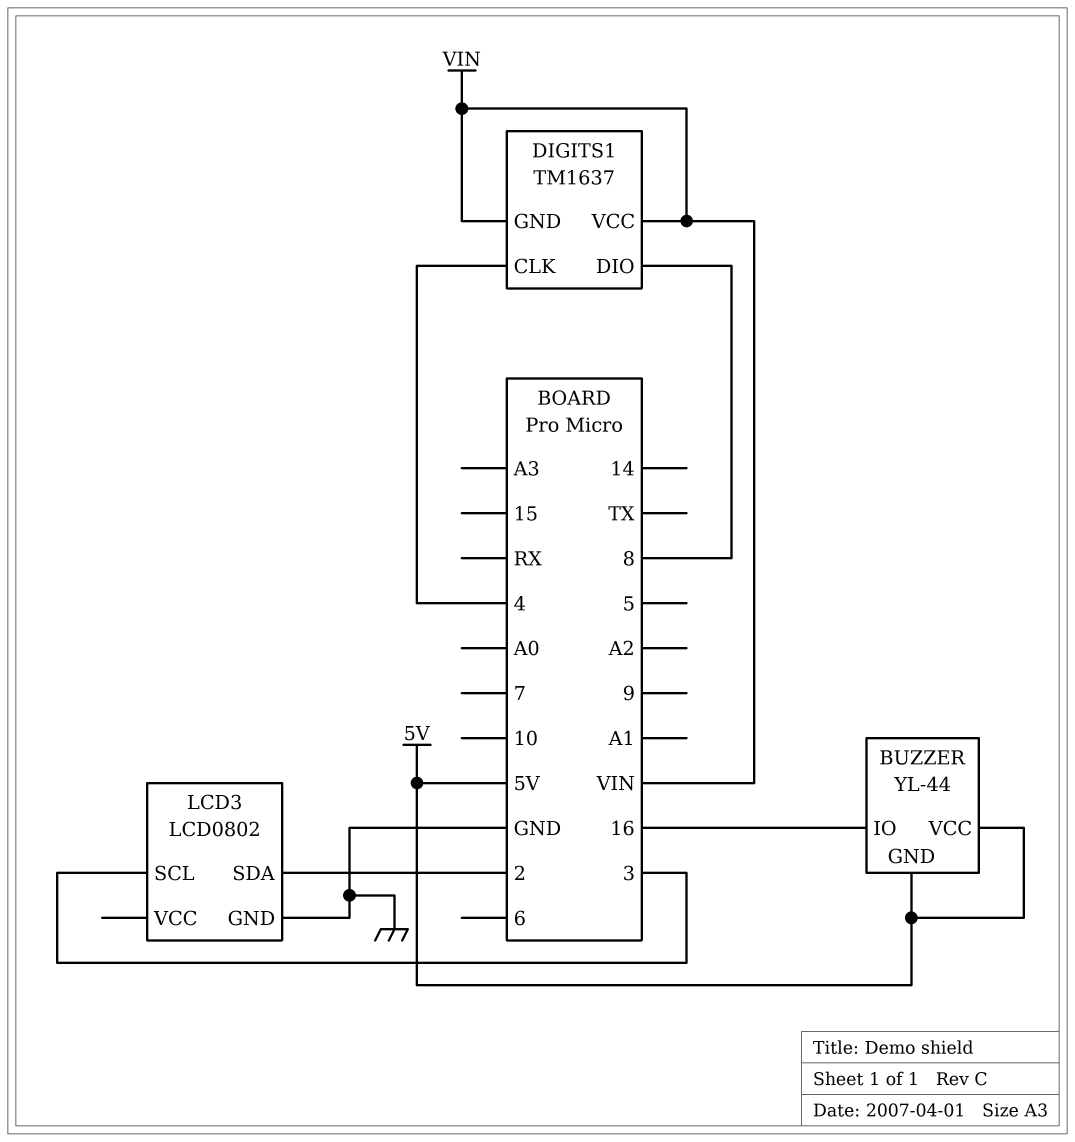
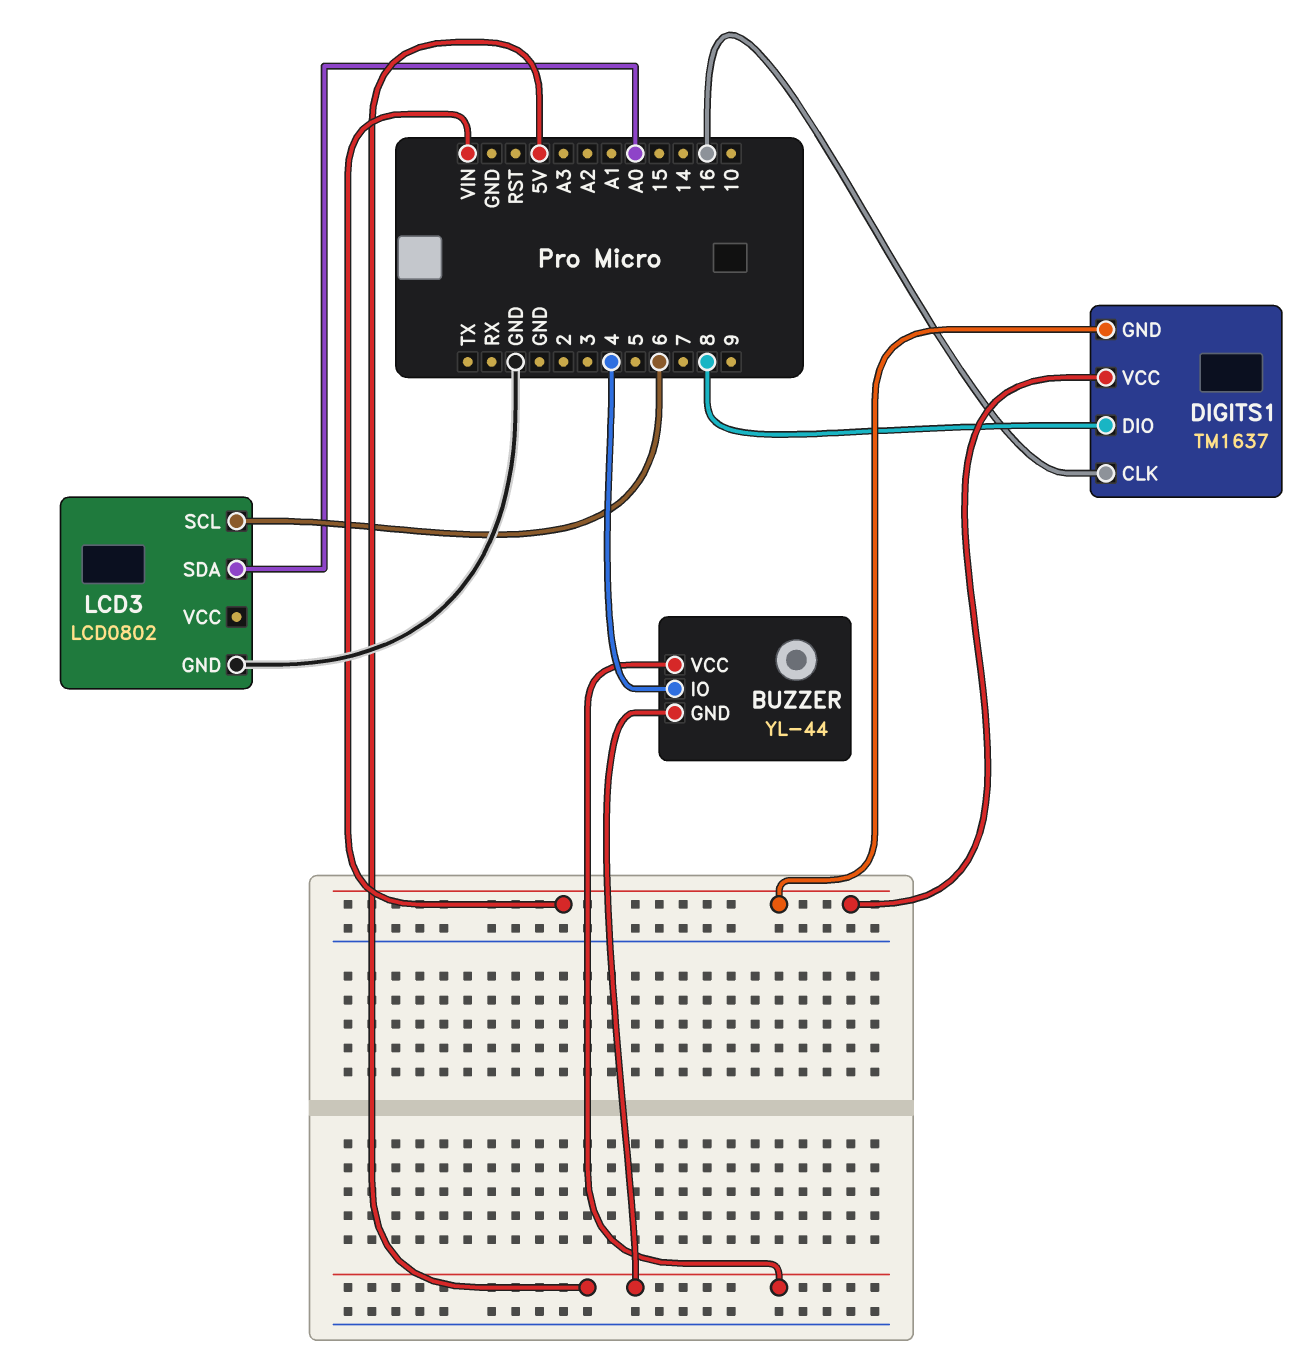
BUZZER pin IO: 16 -> 4
DIGITS1 pin CLK: 4 -> 16
LCD3 pin SCL: 3 -> 6
LCD3 pin SDA: 2 -> A0

